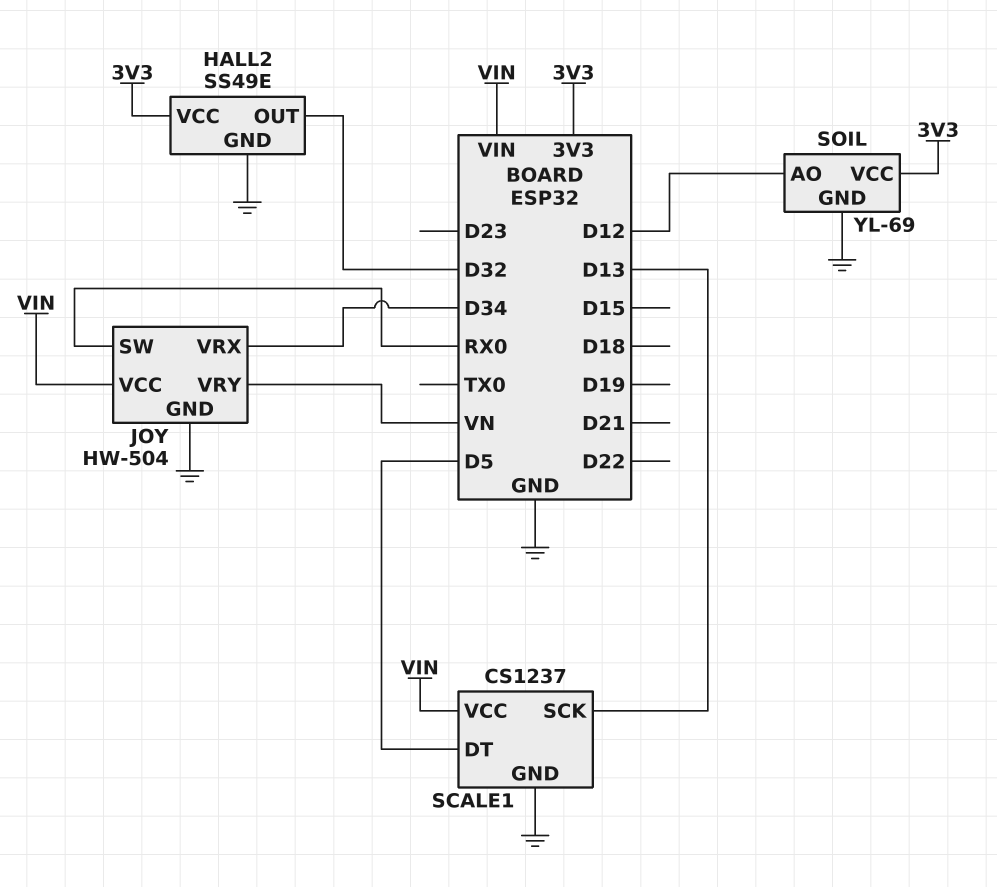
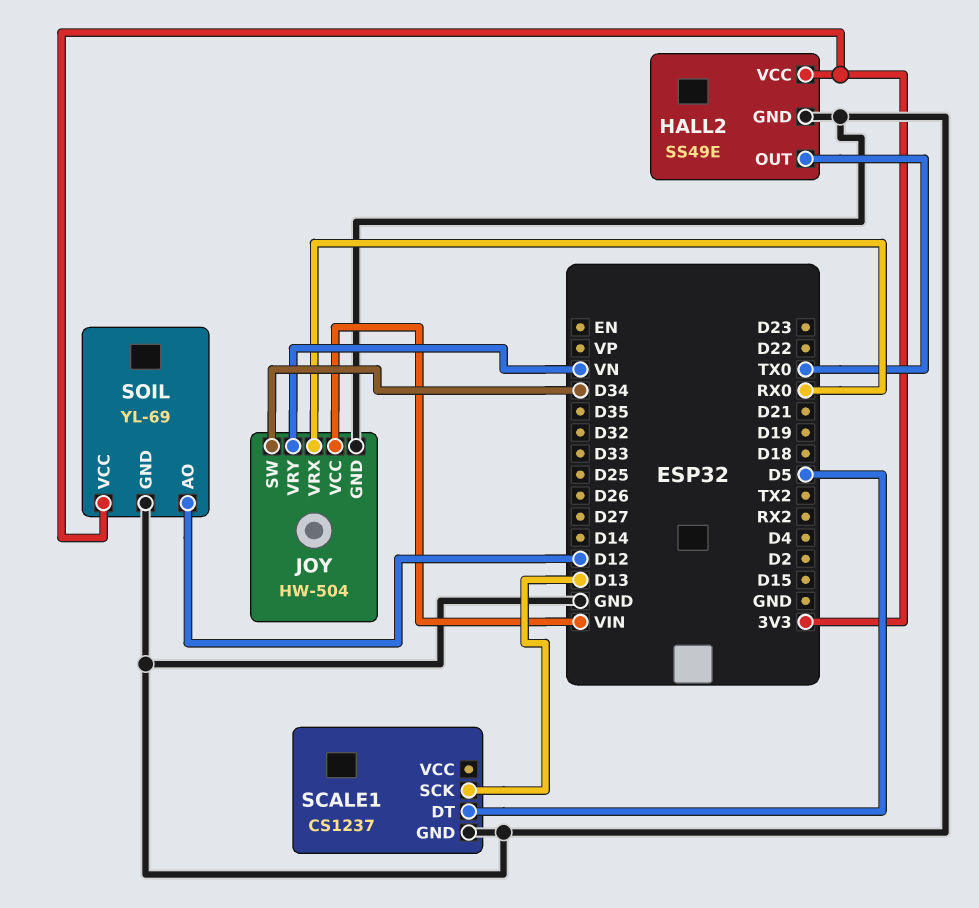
HALL2 pin OUT: D32 -> TX0
JOY pin SW: RX0 -> D34
JOY pin VRX: D34 -> RX0
SCALE1 pin VCC: VIN -> none

